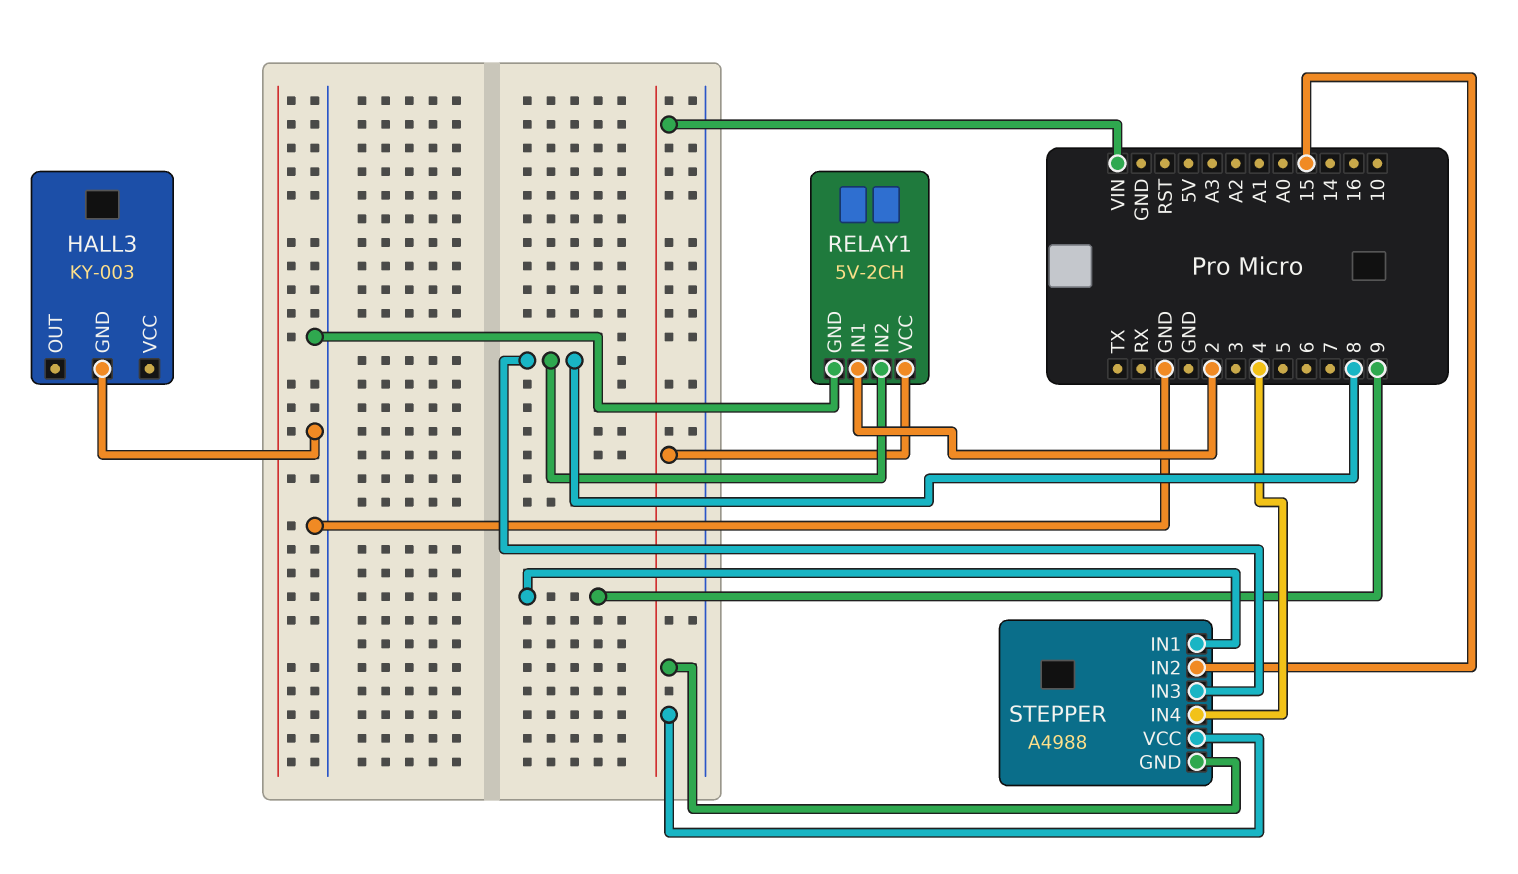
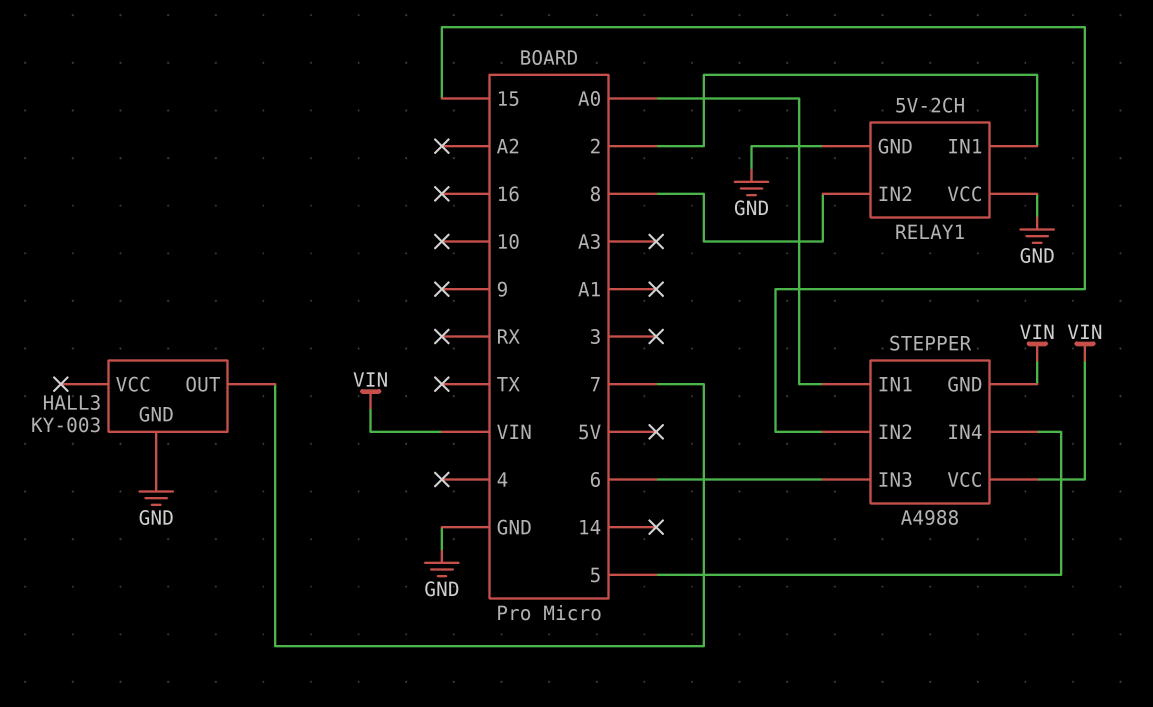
HALL3 pin OUT: none -> 7
RELAY1 pin VCC: VIN -> GND
STEPPER pin IN1: 9 -> A0
STEPPER pin IN3: 8 -> 6
STEPPER pin IN4: 4 -> 5

